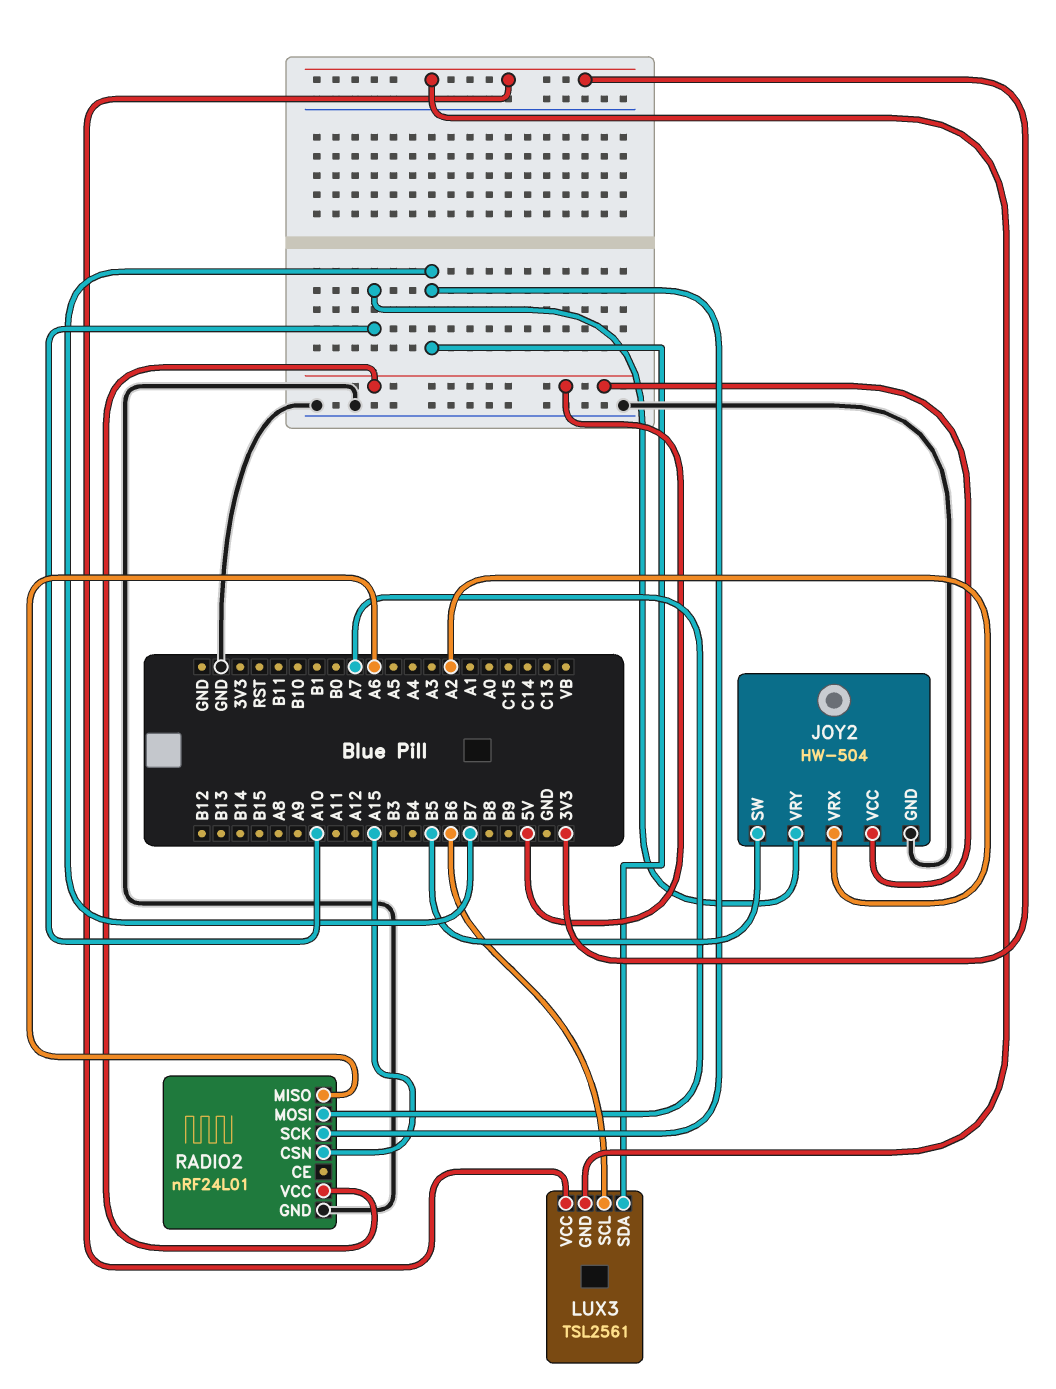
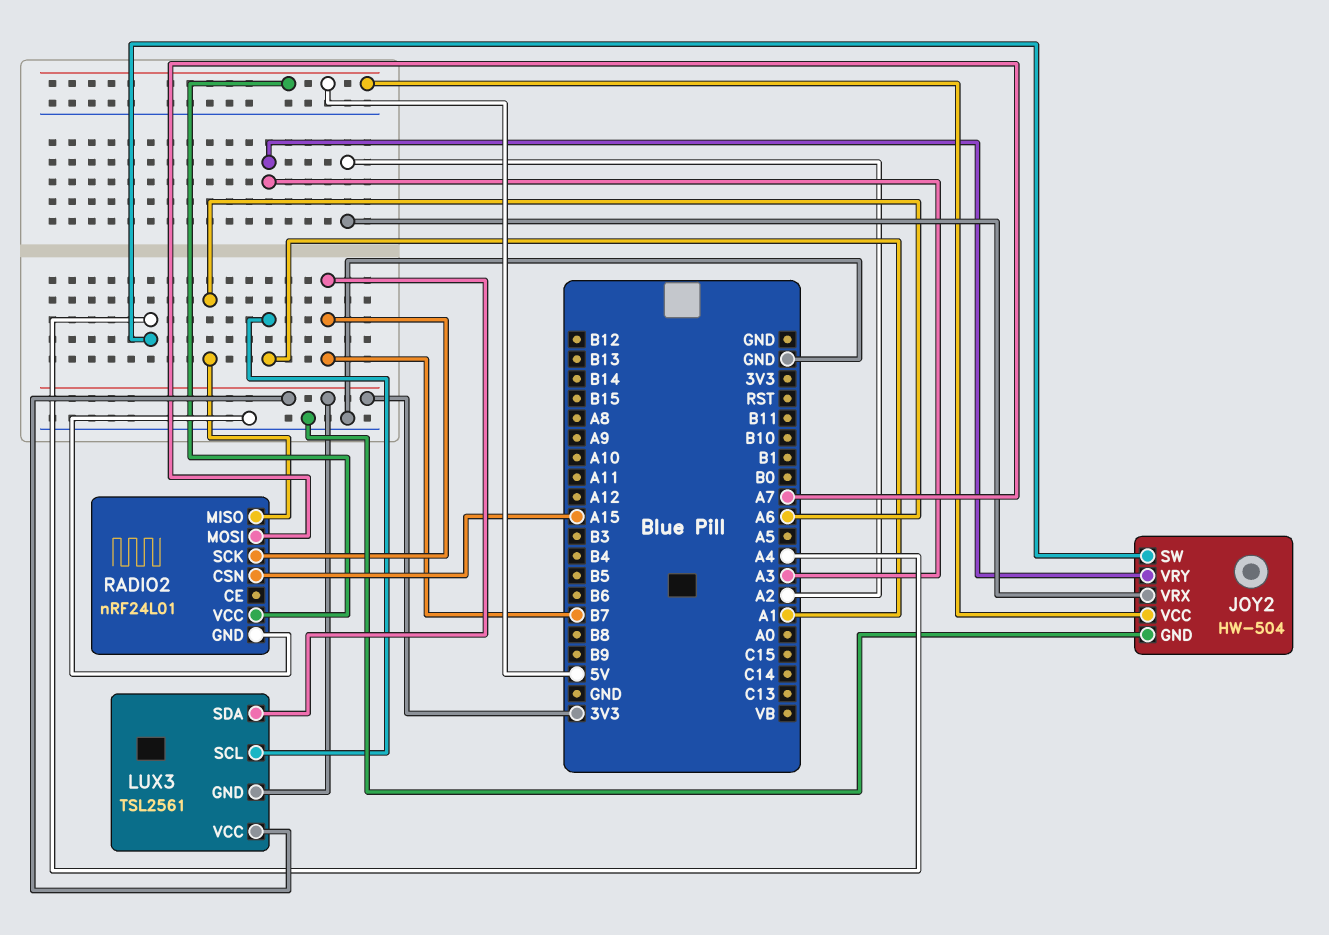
JOY2 pin SW: B5 -> A4
JOY2 pin VRY: A10 -> A3
LUX3 pin SCL: B6 -> A1

